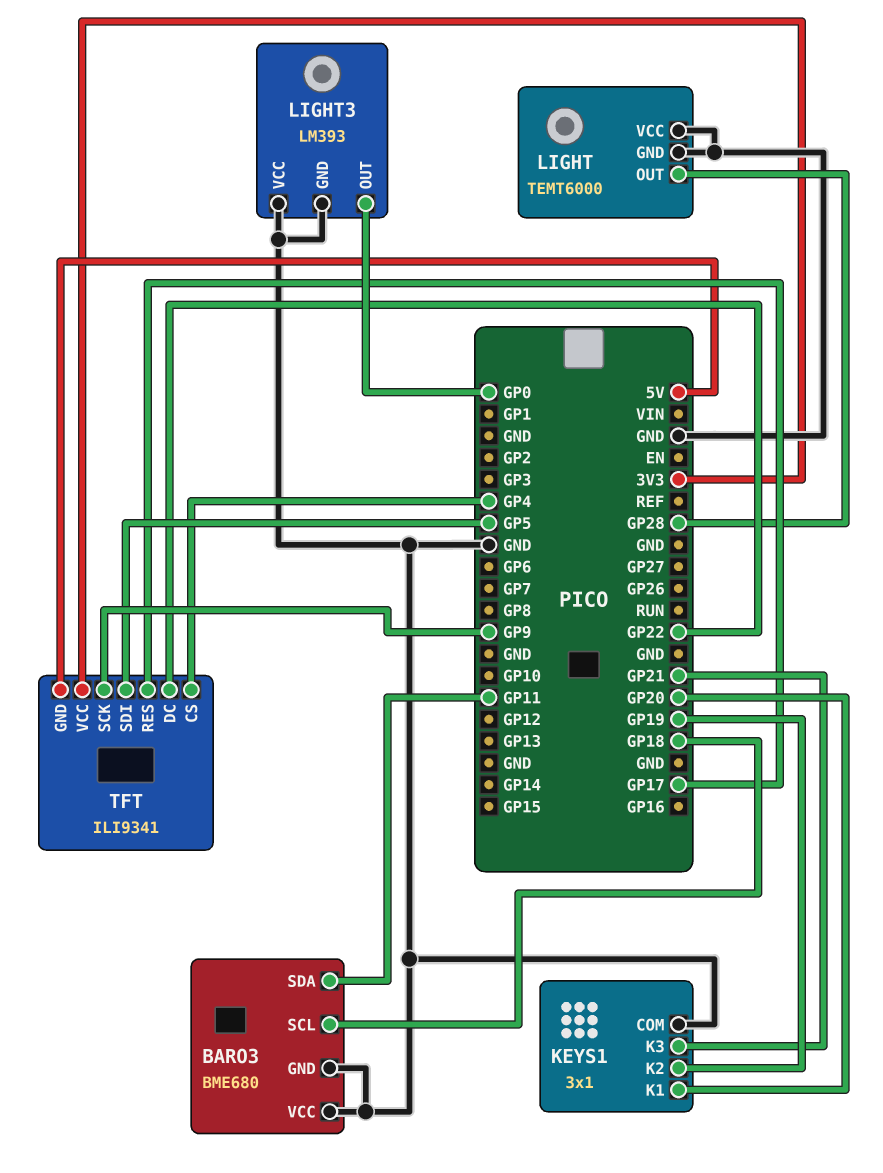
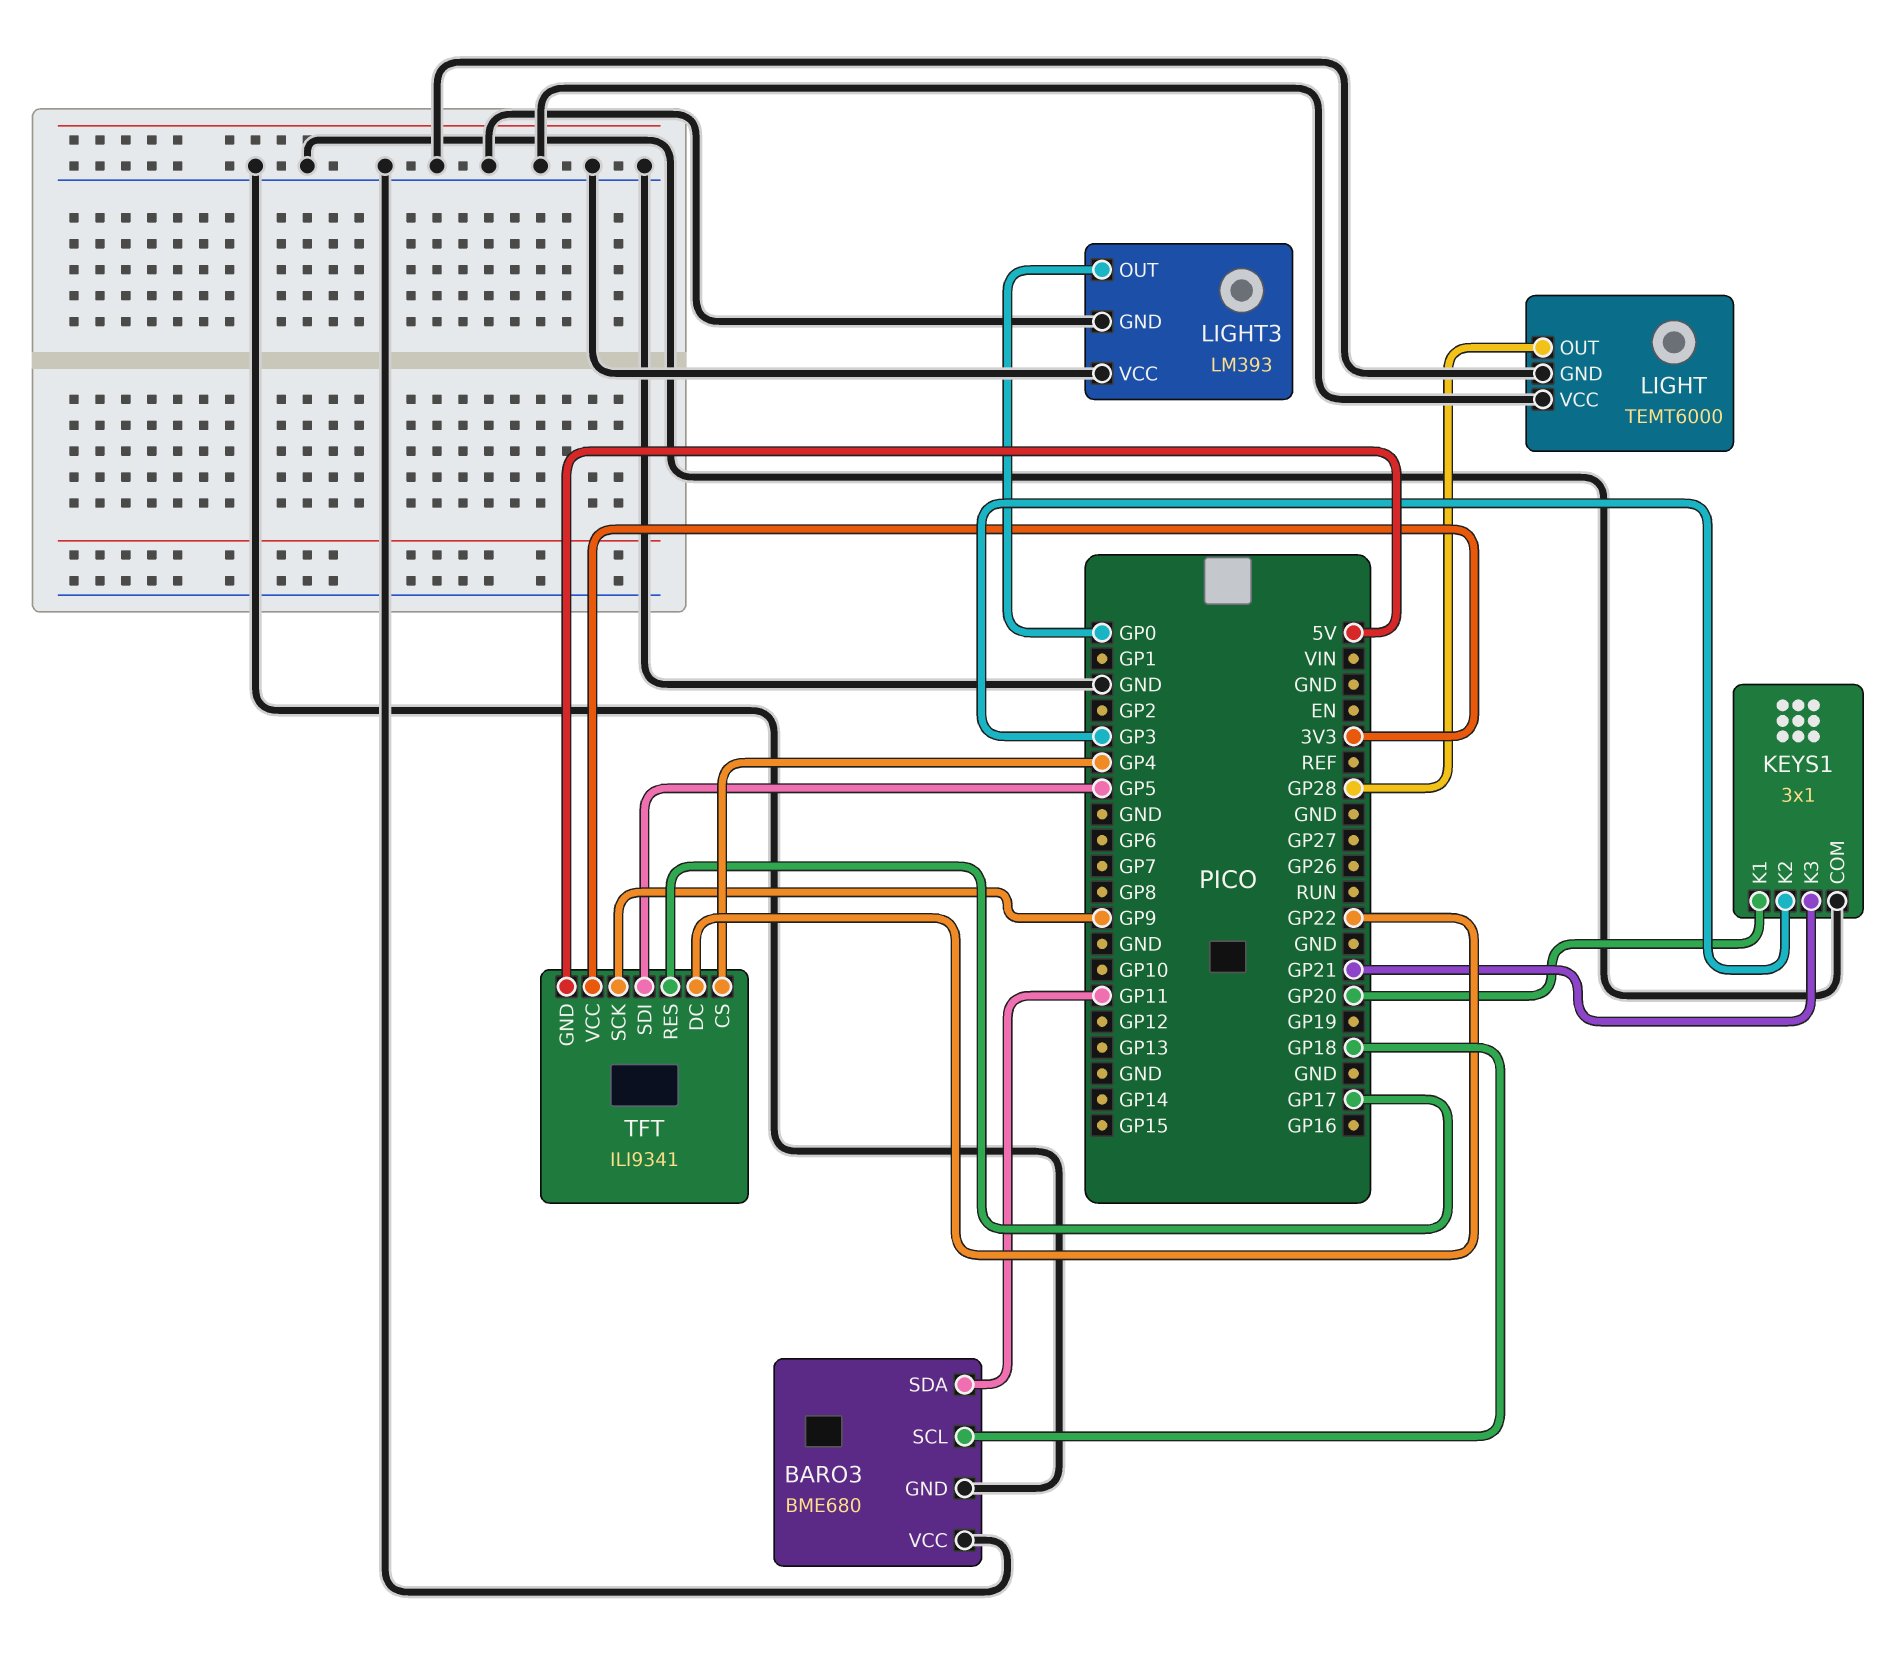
KEYS1 pin K2: GP19 -> GP3

